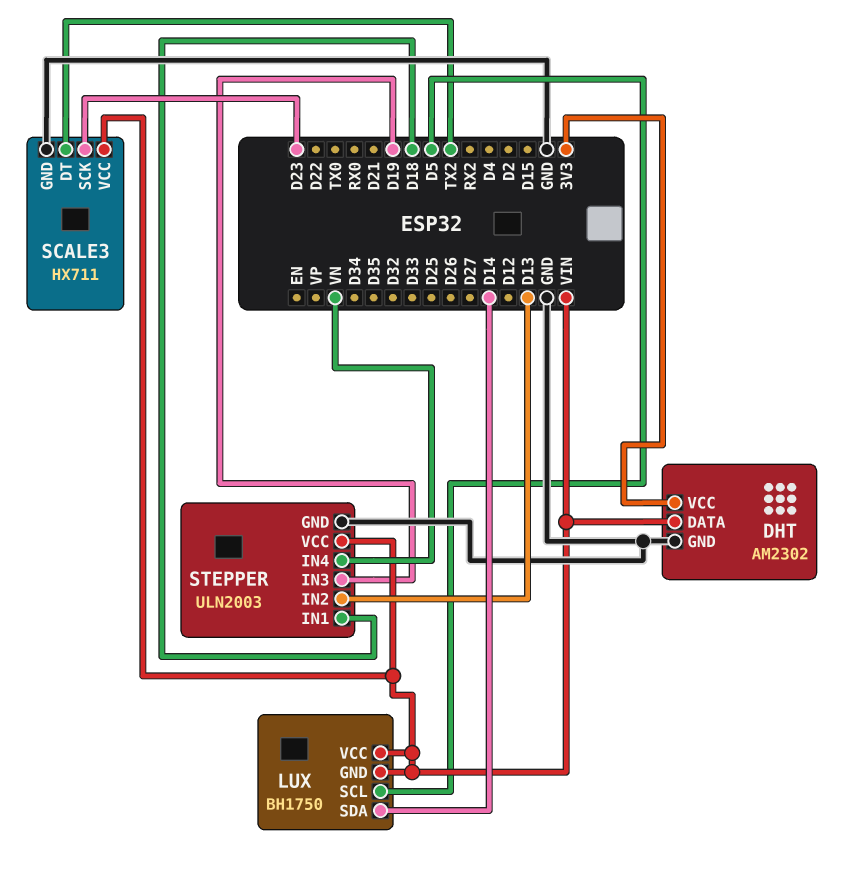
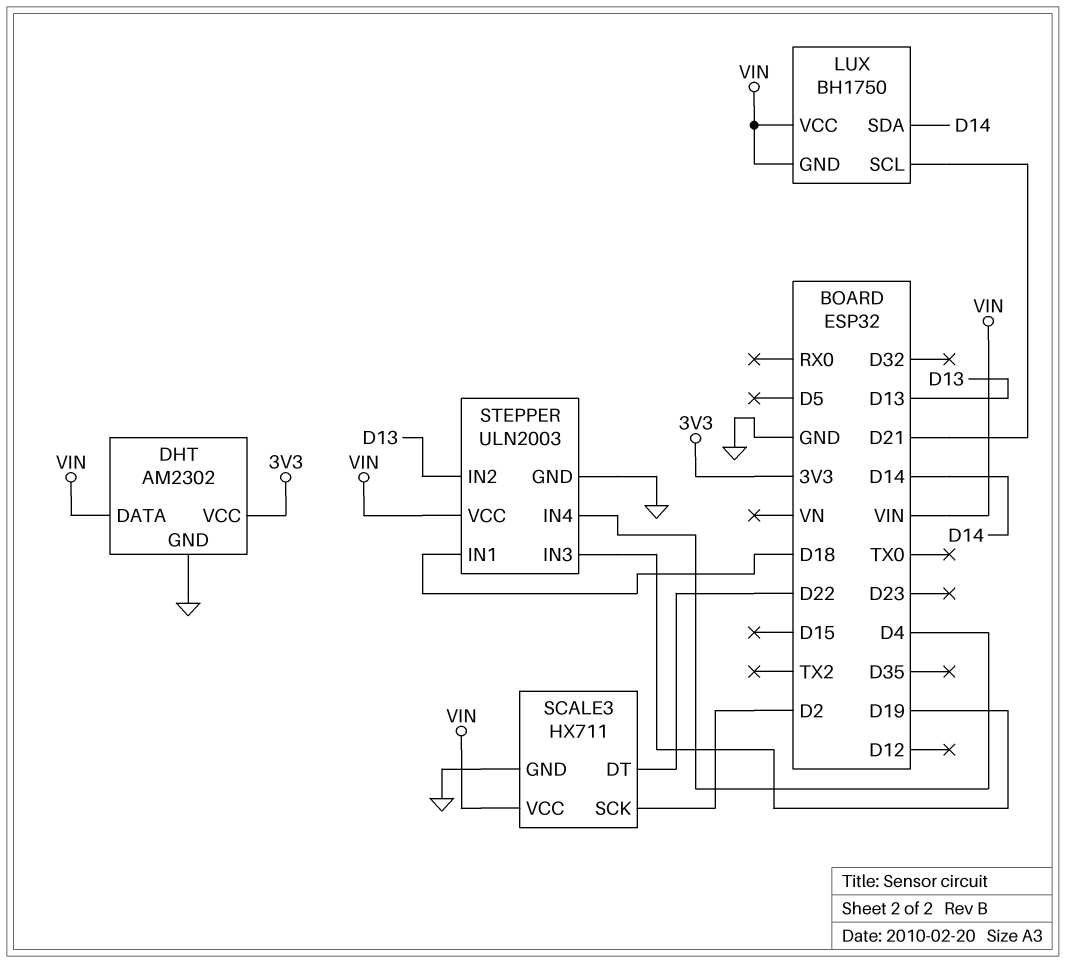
LUX pin SCL: D5 -> D21
SCALE3 pin DT: TX2 -> D22
SCALE3 pin SCK: D23 -> D2
STEPPER pin IN4: VN -> D4

